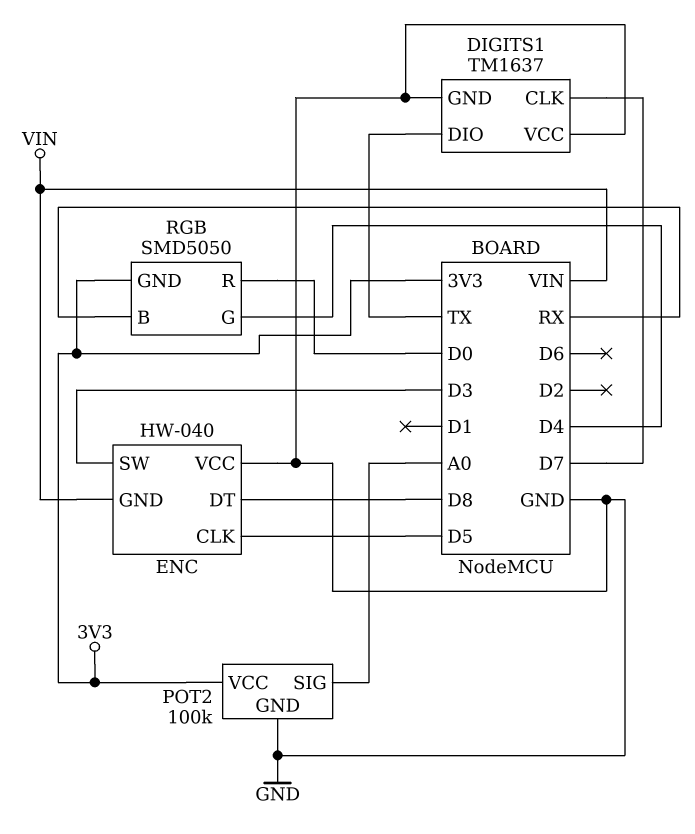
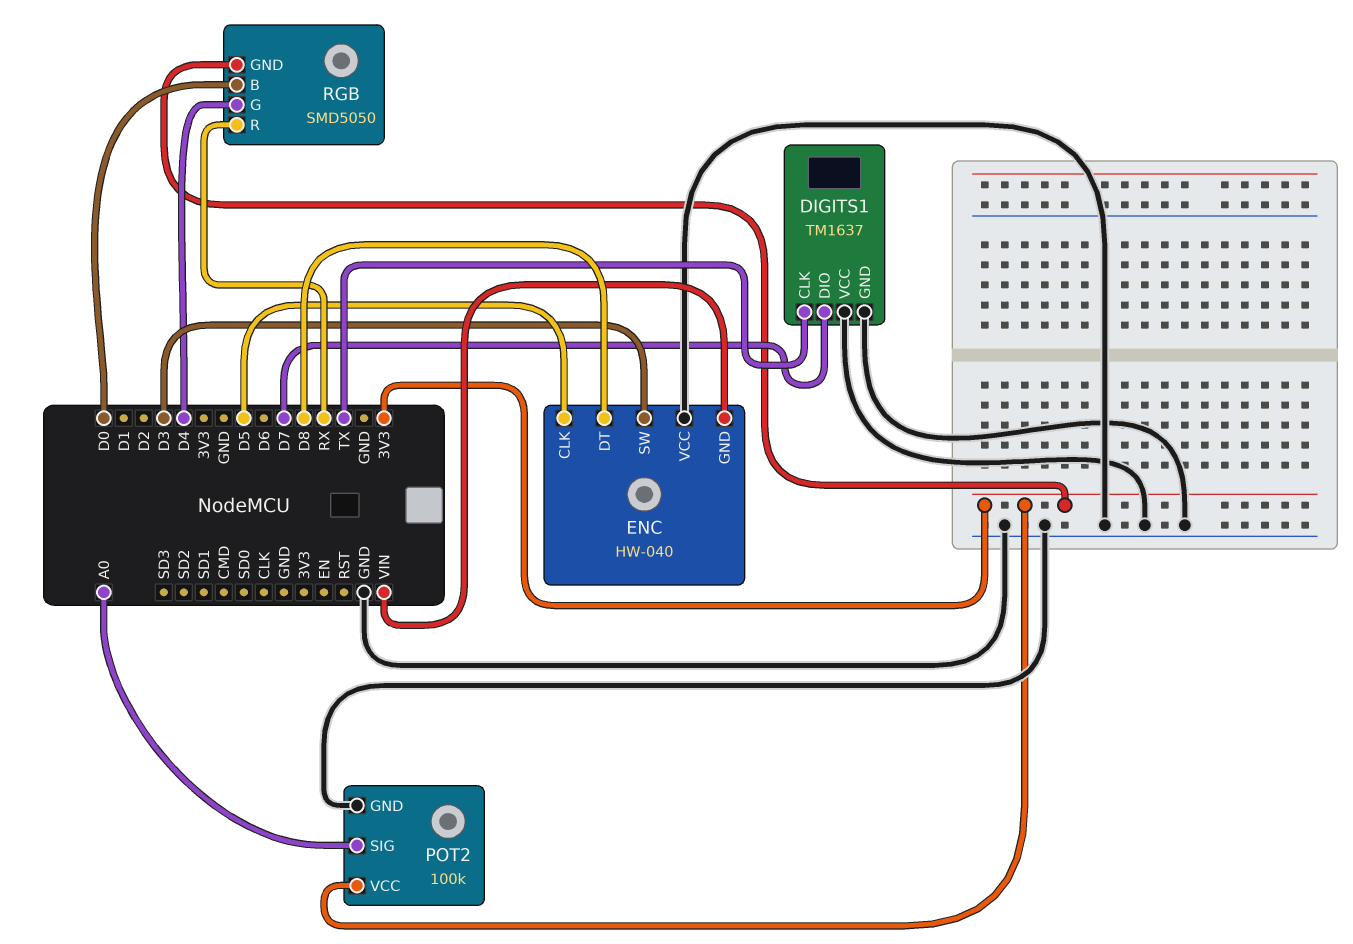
DIGITS1 pin CLK: D7 -> TX
DIGITS1 pin DIO: TX -> D7
RGB pin B: RX -> D0
RGB pin R: D0 -> RX

